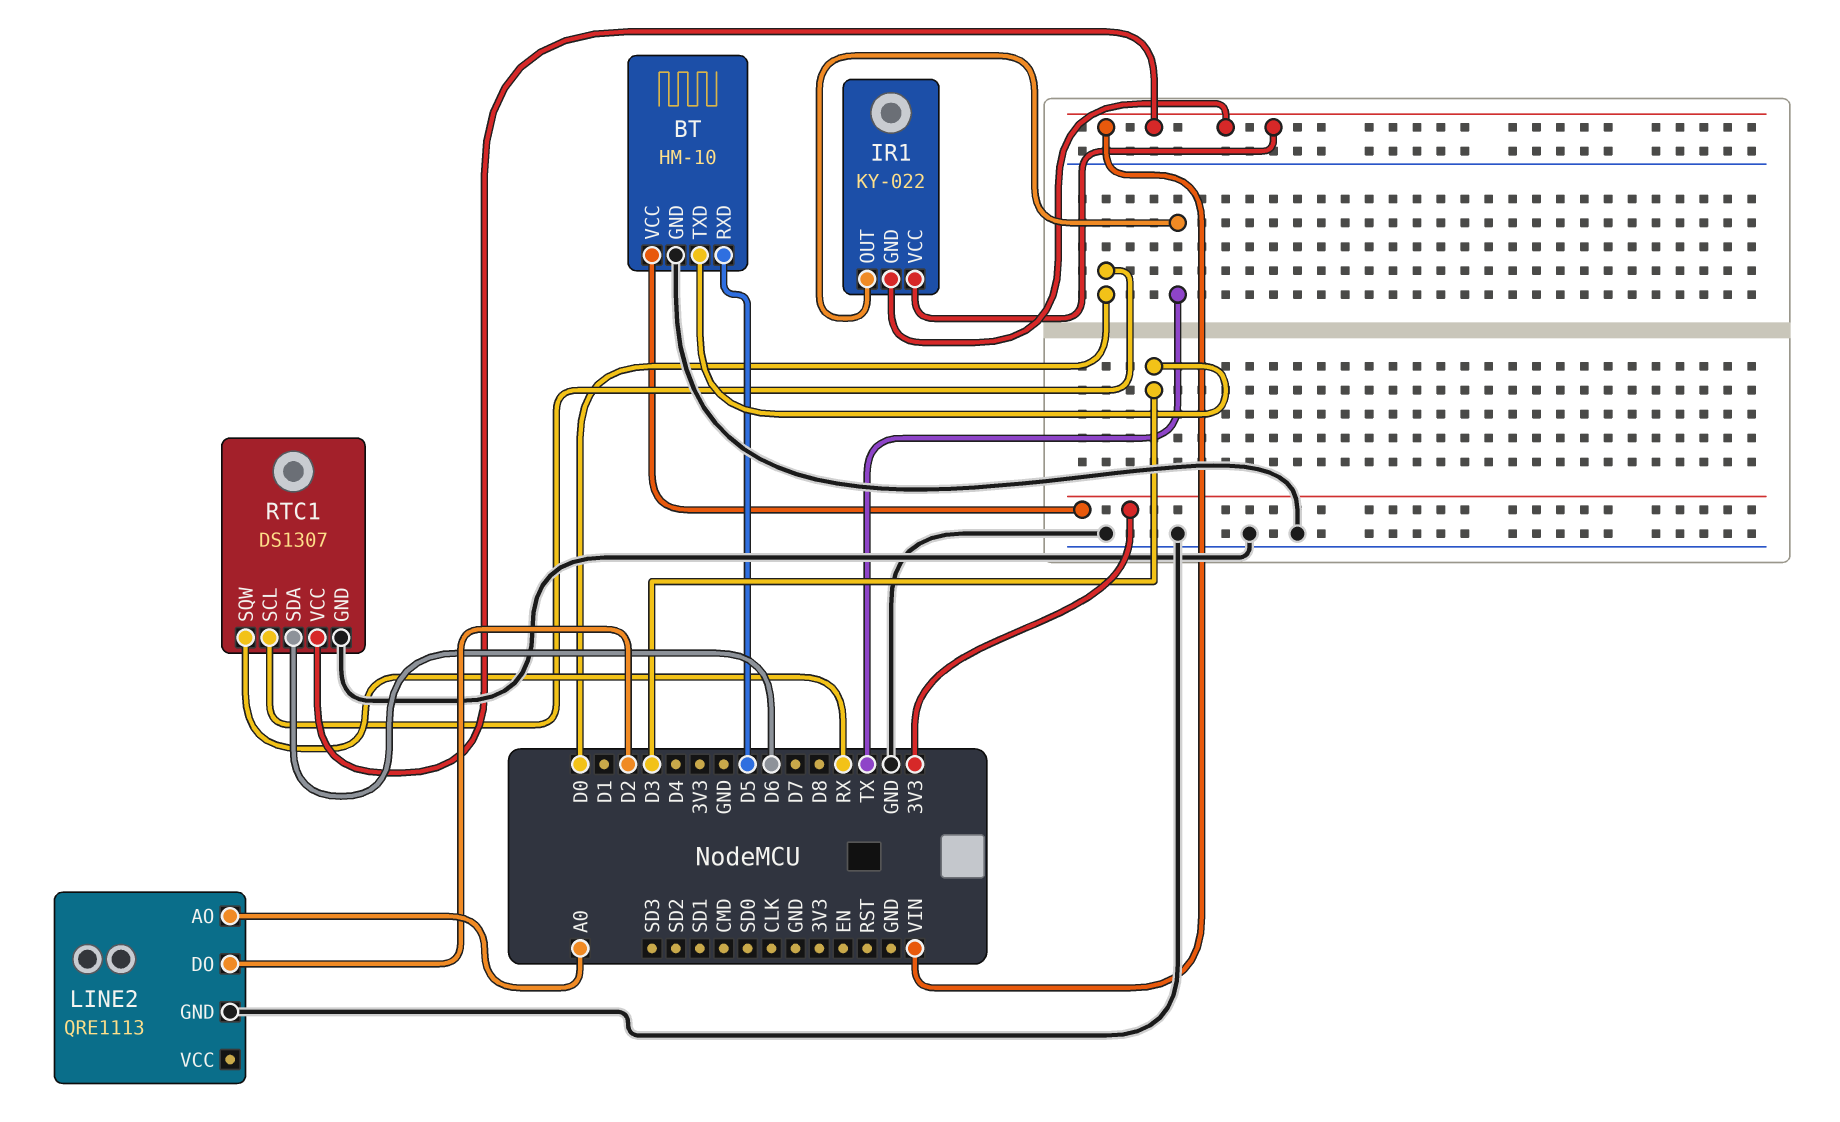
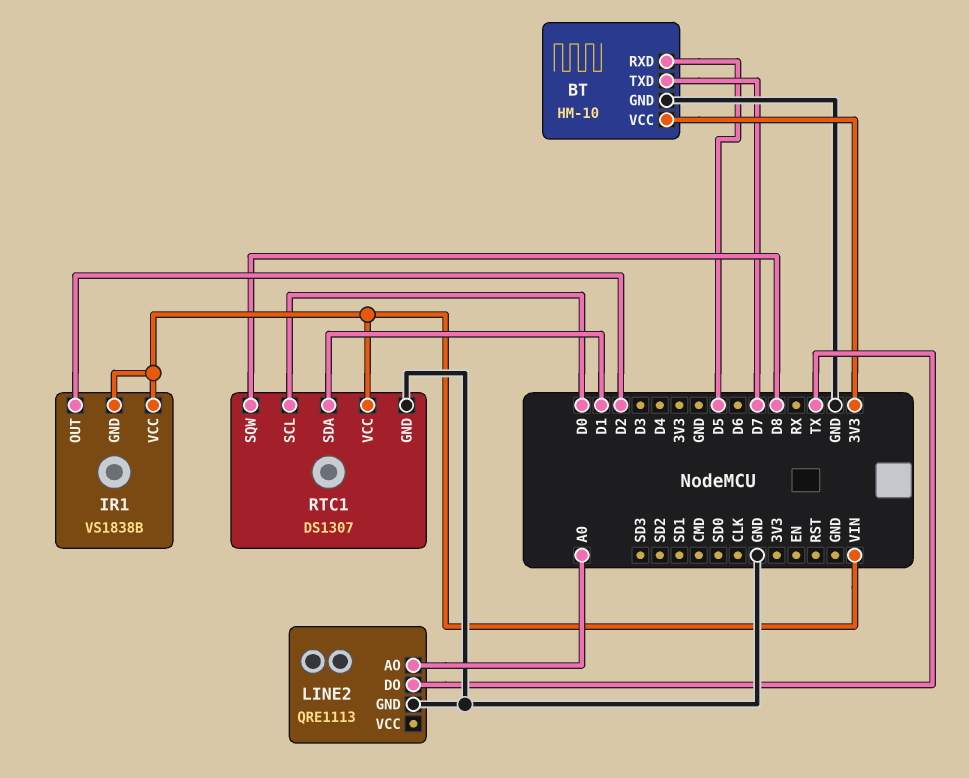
BT pin TXD: D3 -> D7
IR1: KY-022 -> VS1838B
IR1 pin OUT: TX -> D2
LINE2 pin DO: D2 -> TX
RTC1 pin SDA: D6 -> D1
RTC1 pin SQW: RX -> D8

